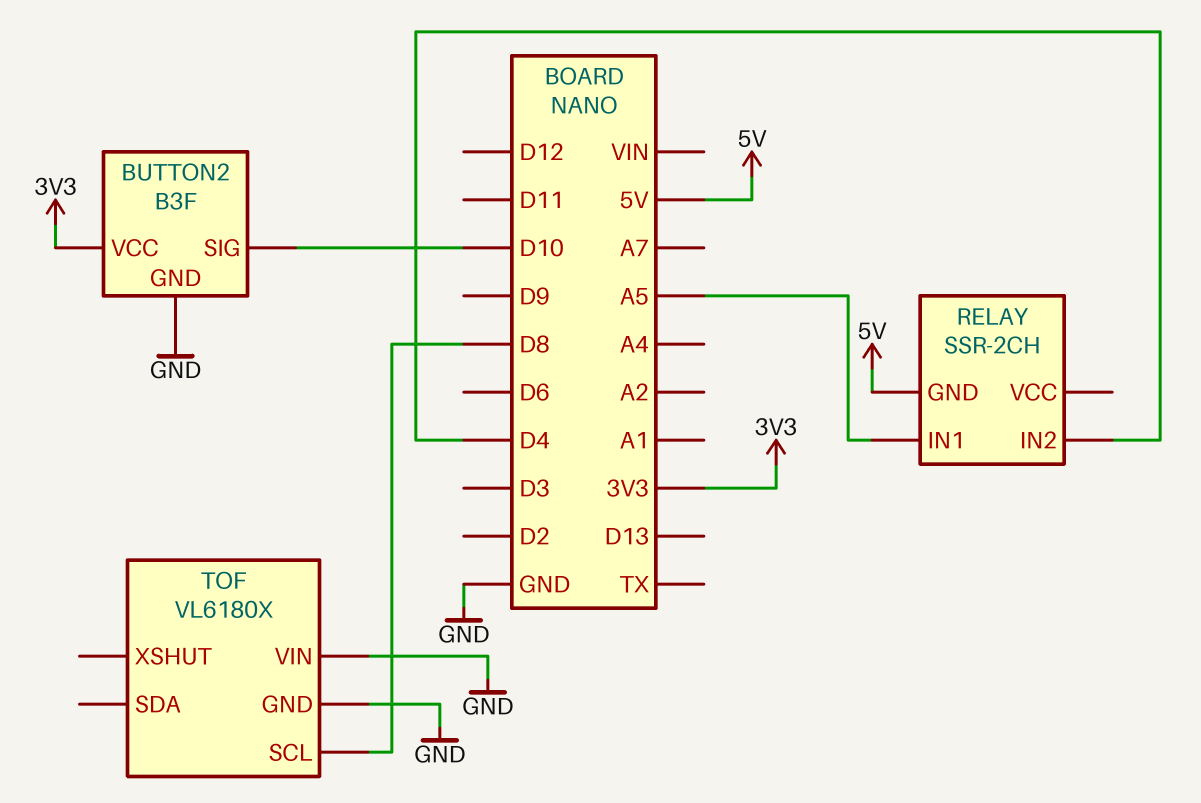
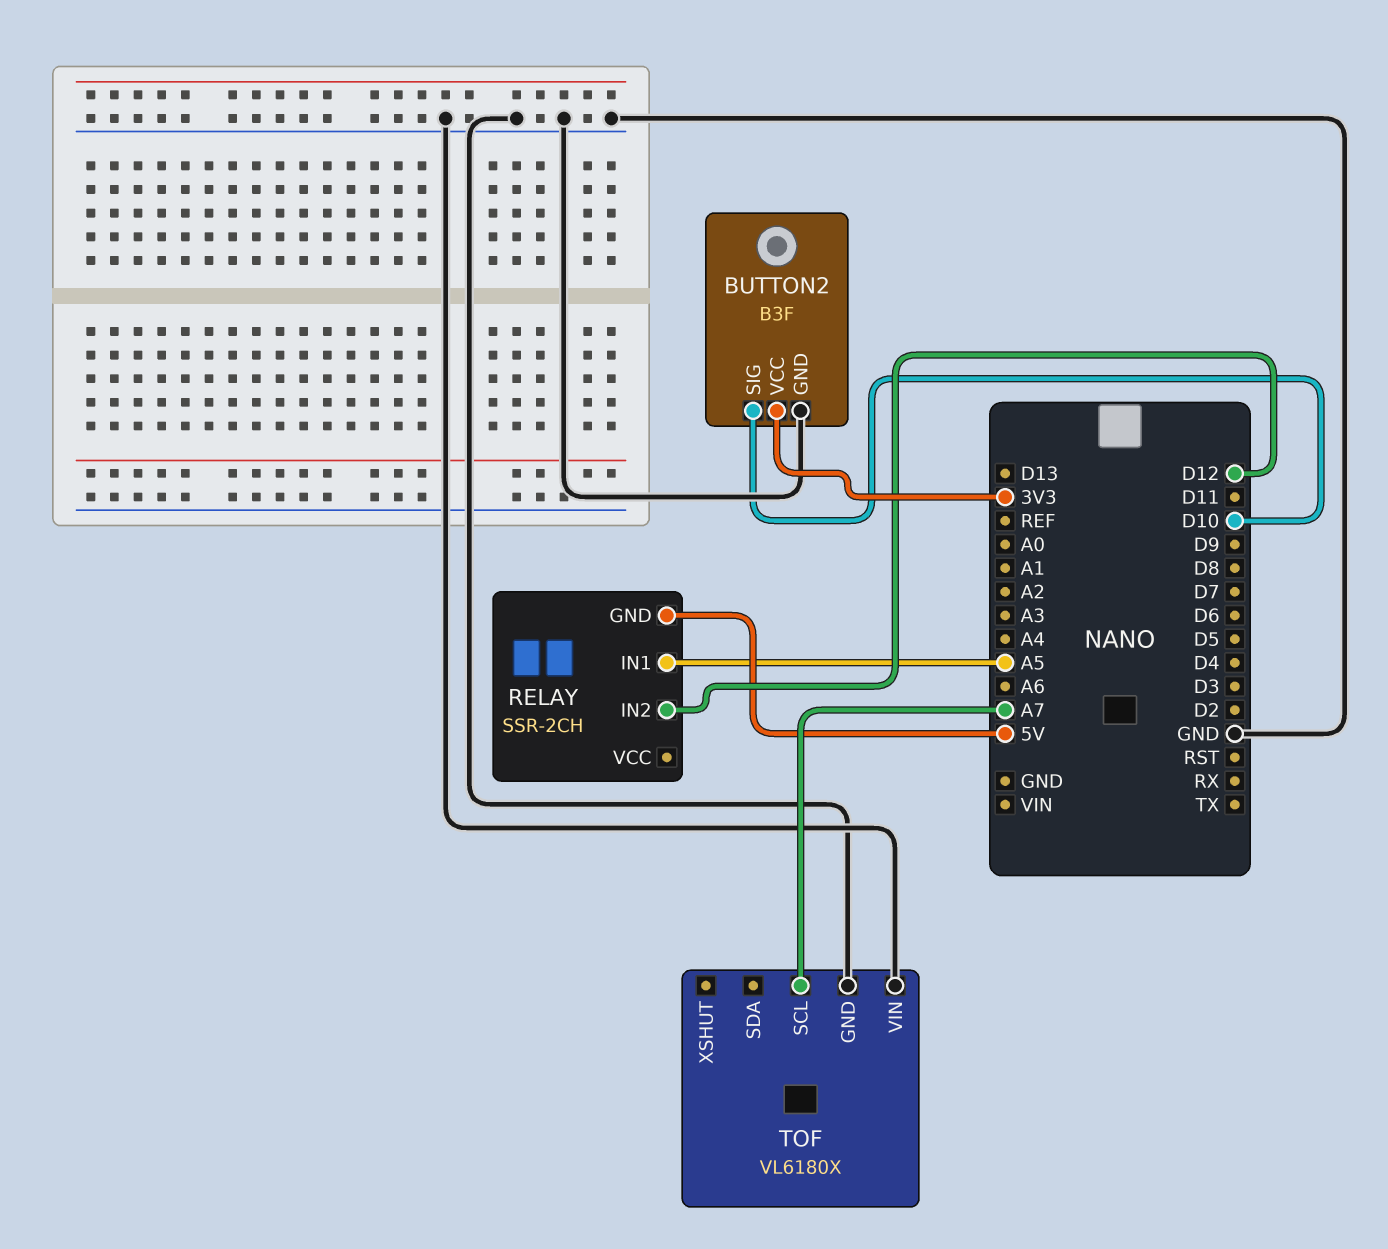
RELAY pin IN2: D4 -> D12
TOF pin SCL: D8 -> A7

